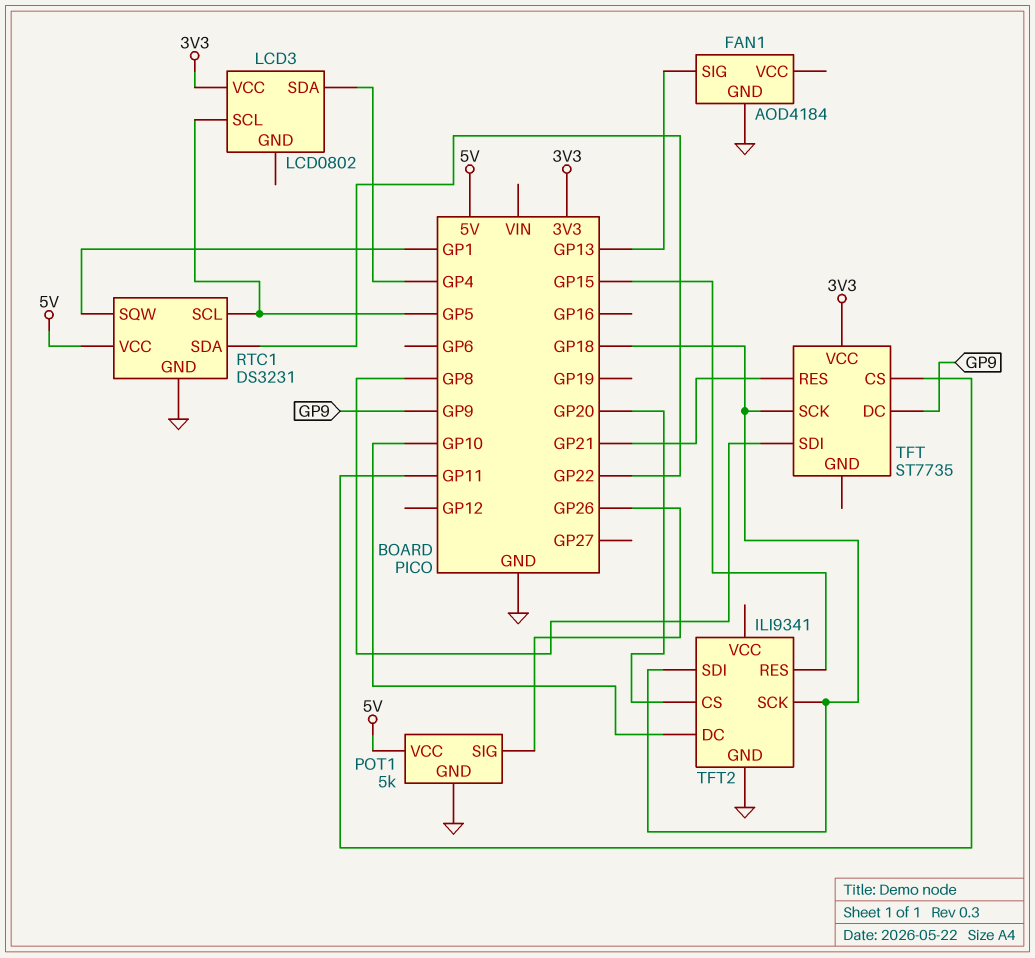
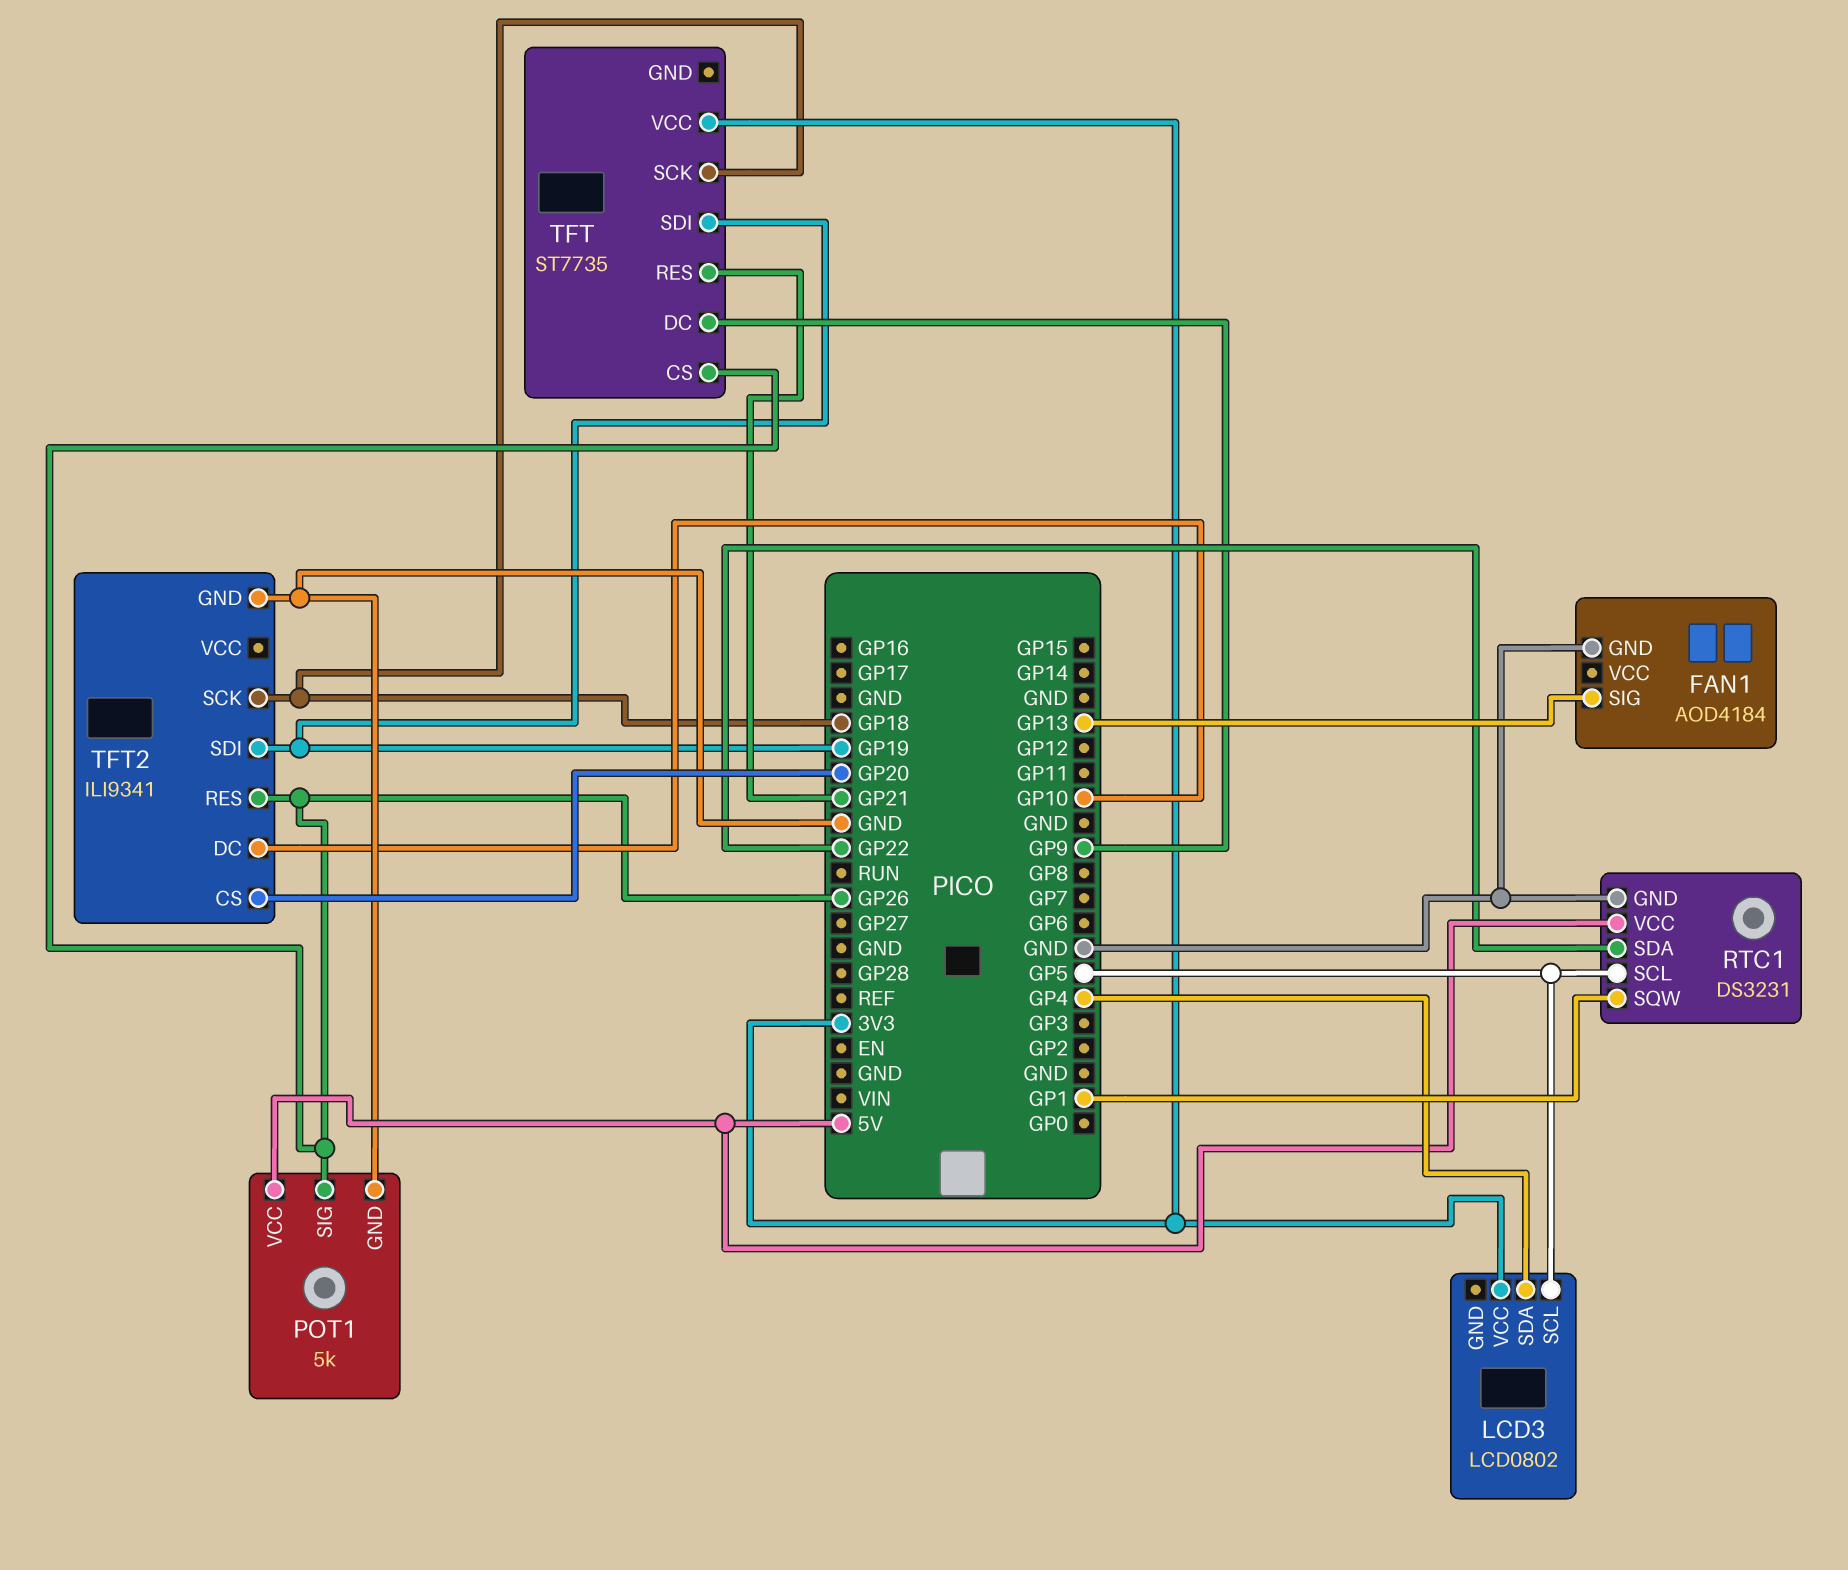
TFT pin CS: GP11 -> GP26
TFT pin SDI: GP8 -> GP19
TFT2 pin RES: GP15 -> GP26
TFT2 pin SDI: GP18 -> GP19

